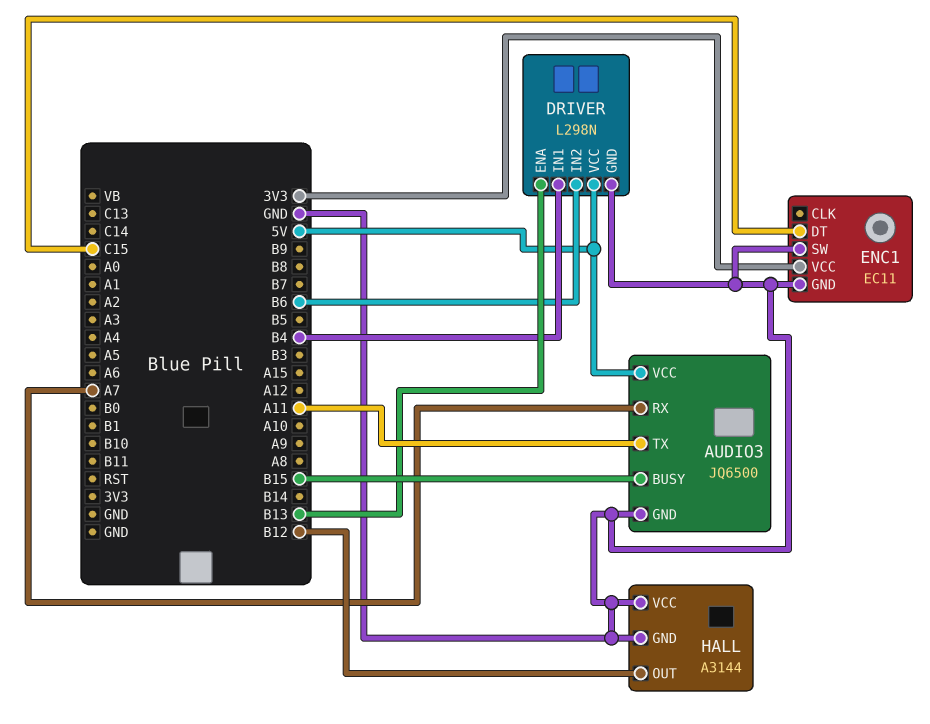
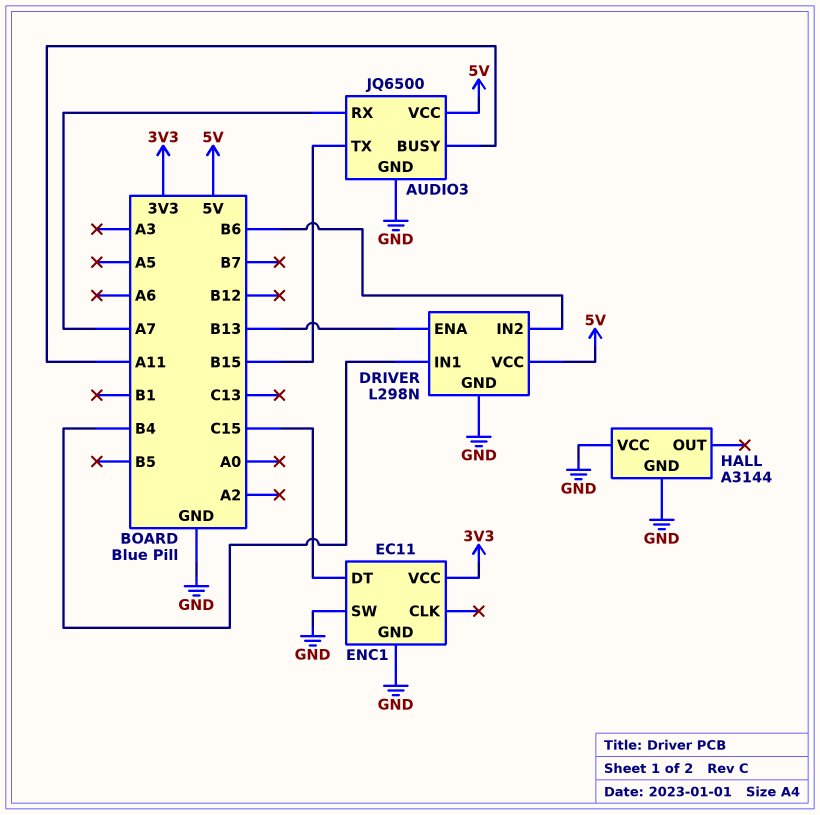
AUDIO3 pin BUSY: B15 -> A11
AUDIO3 pin TX: A11 -> B15
HALL pin OUT: B12 -> none

